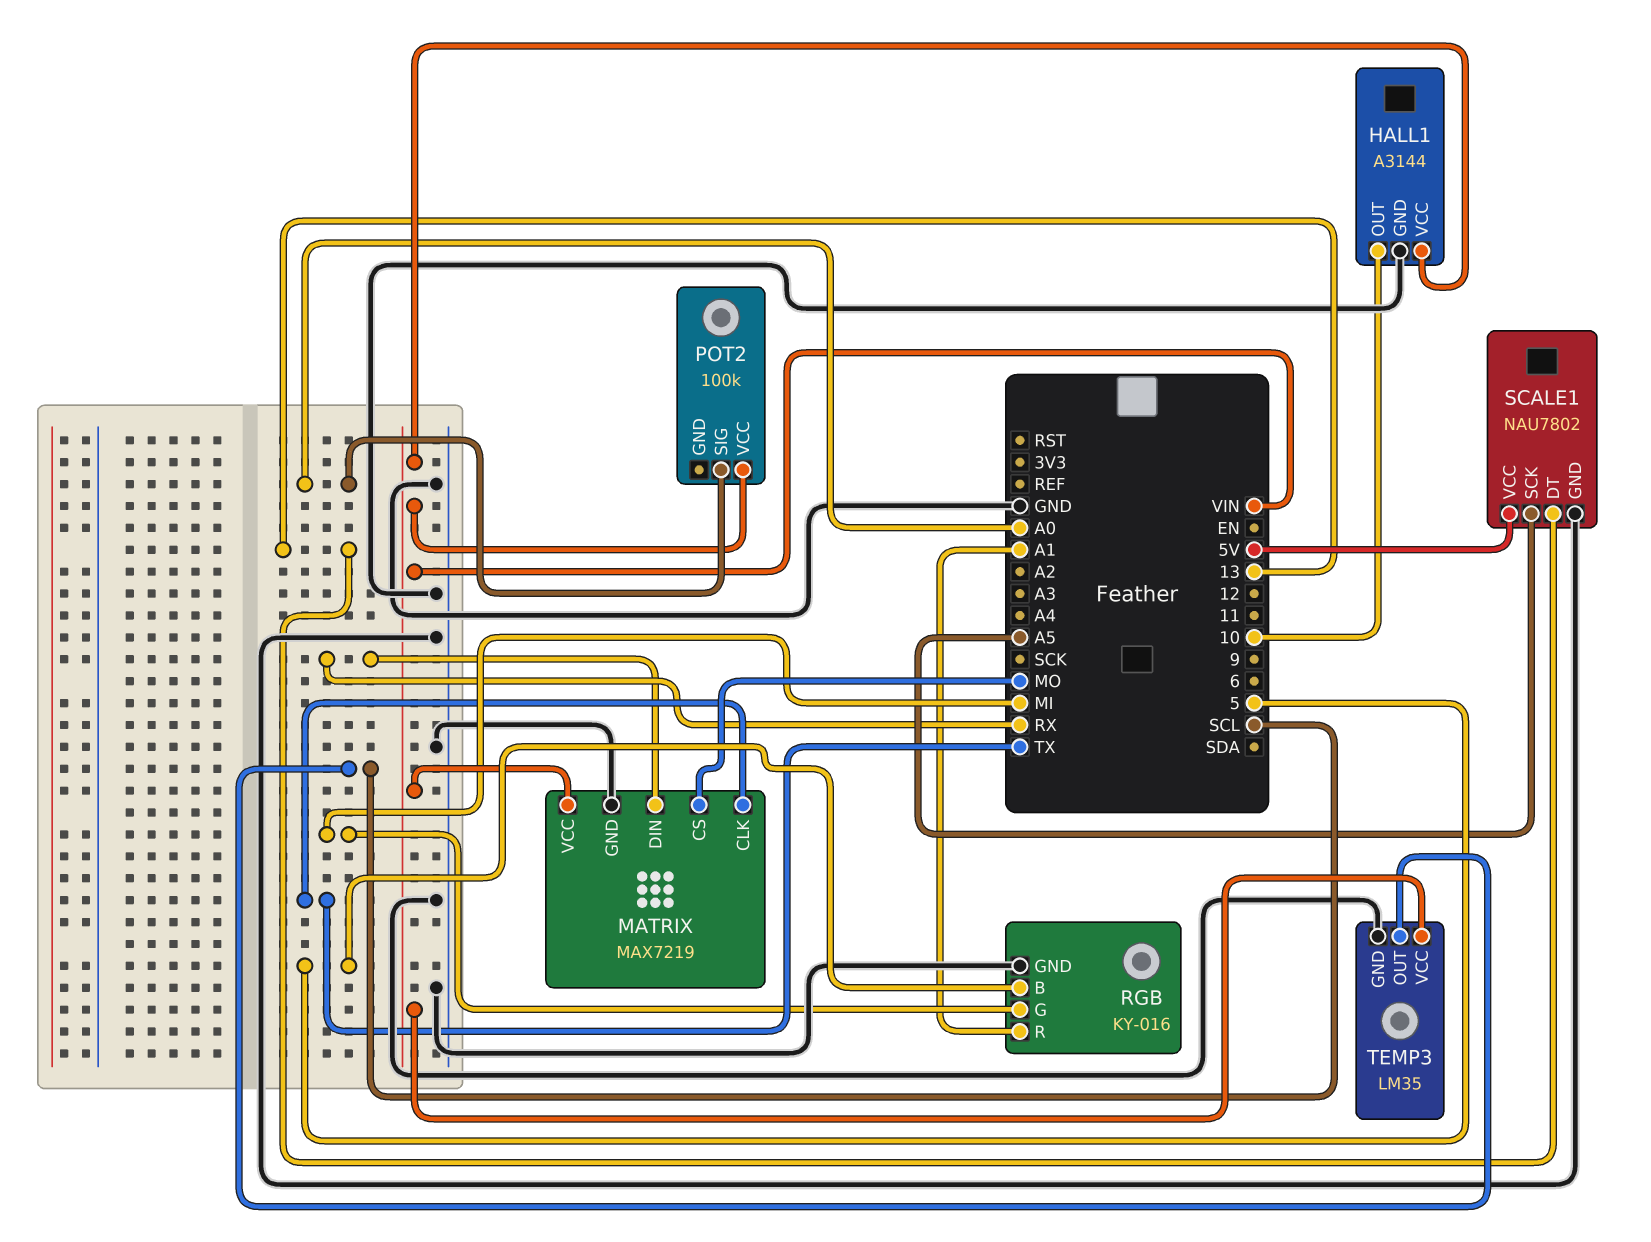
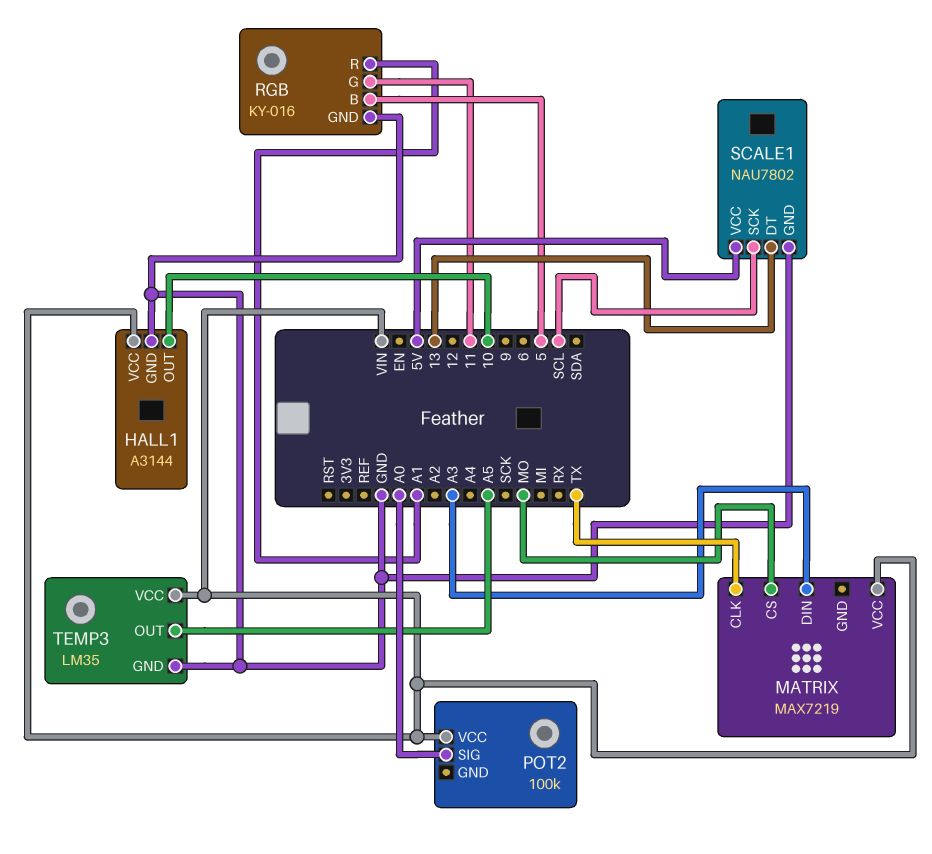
MATRIX pin DIN: RX -> A3
MATRIX pin GND: GND -> none
RGB pin G: MI -> 11
SCALE1 pin SCK: A5 -> SCL
TEMP3 pin OUT: SCL -> A5

